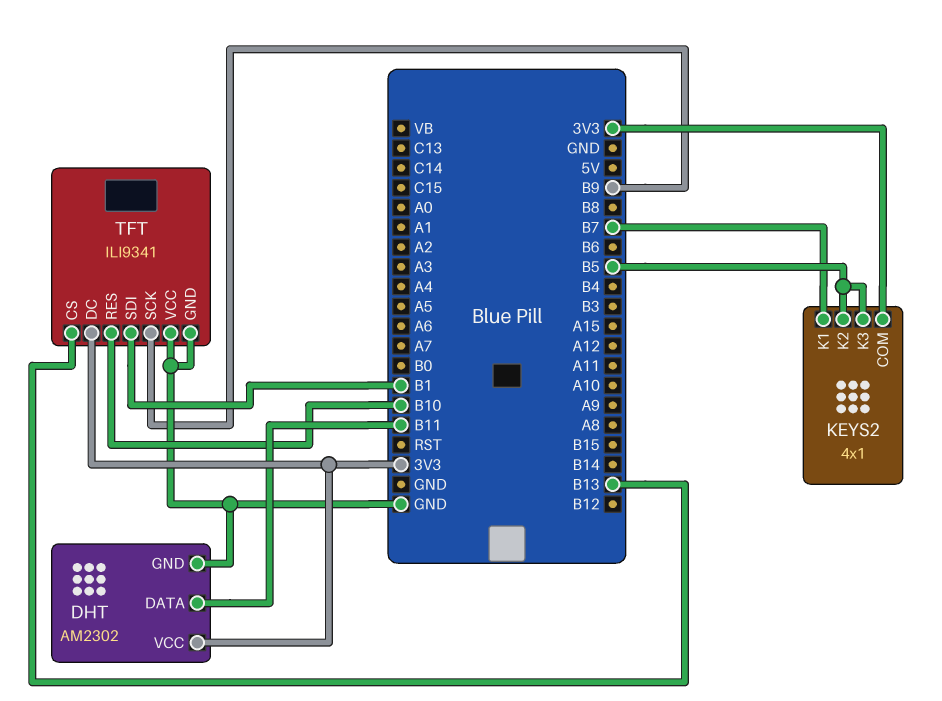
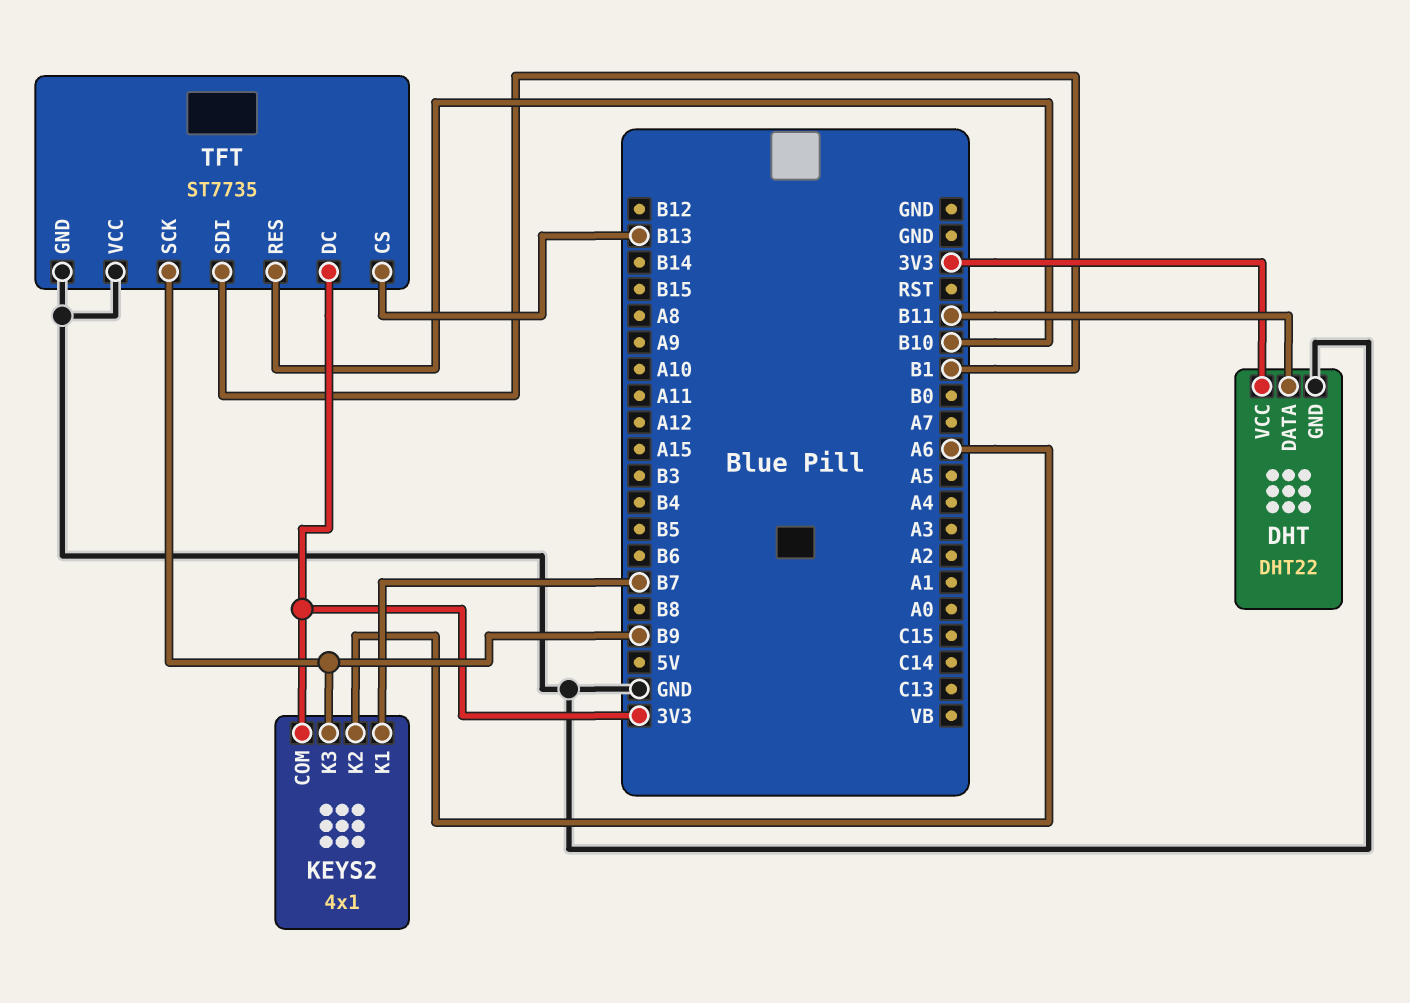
DHT: AM2302 -> DHT22
KEYS2 pin K2: B5 -> A6
KEYS2 pin K3: B5 -> B9
TFT: ILI9341 -> ST7735

